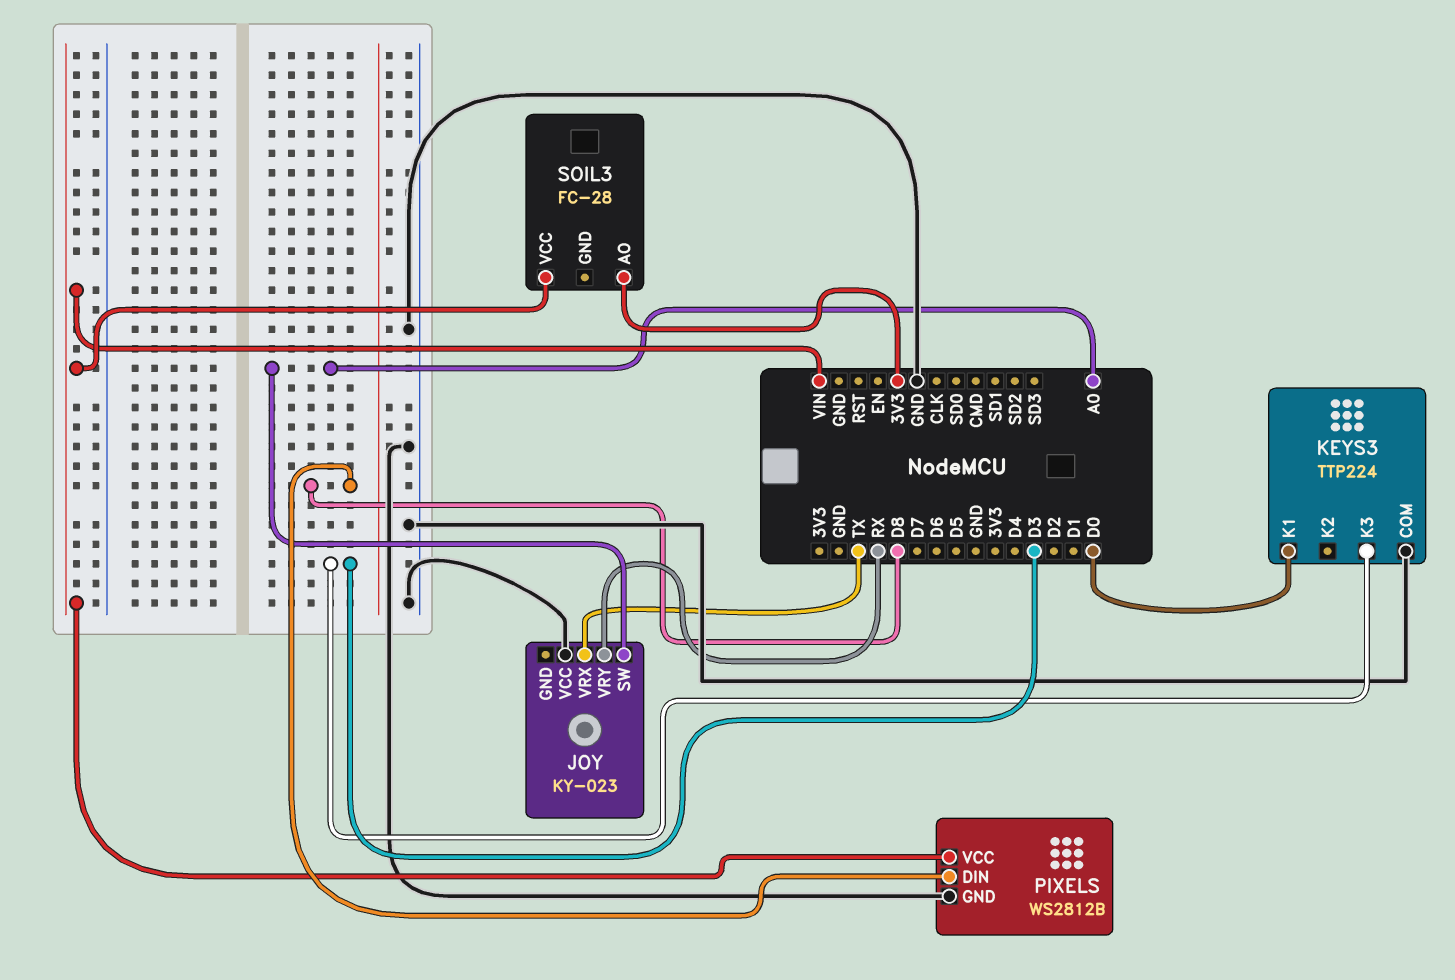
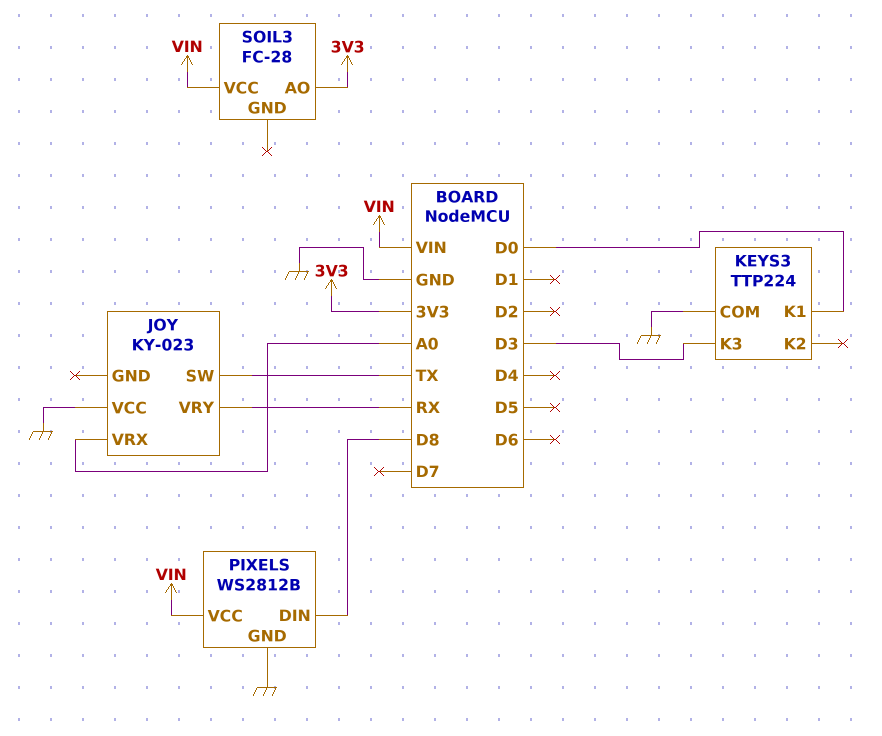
JOY pin SW: A0 -> TX
JOY pin VRX: TX -> A0

